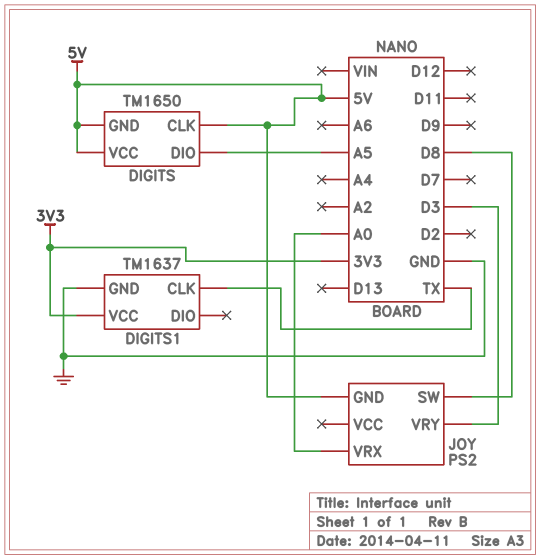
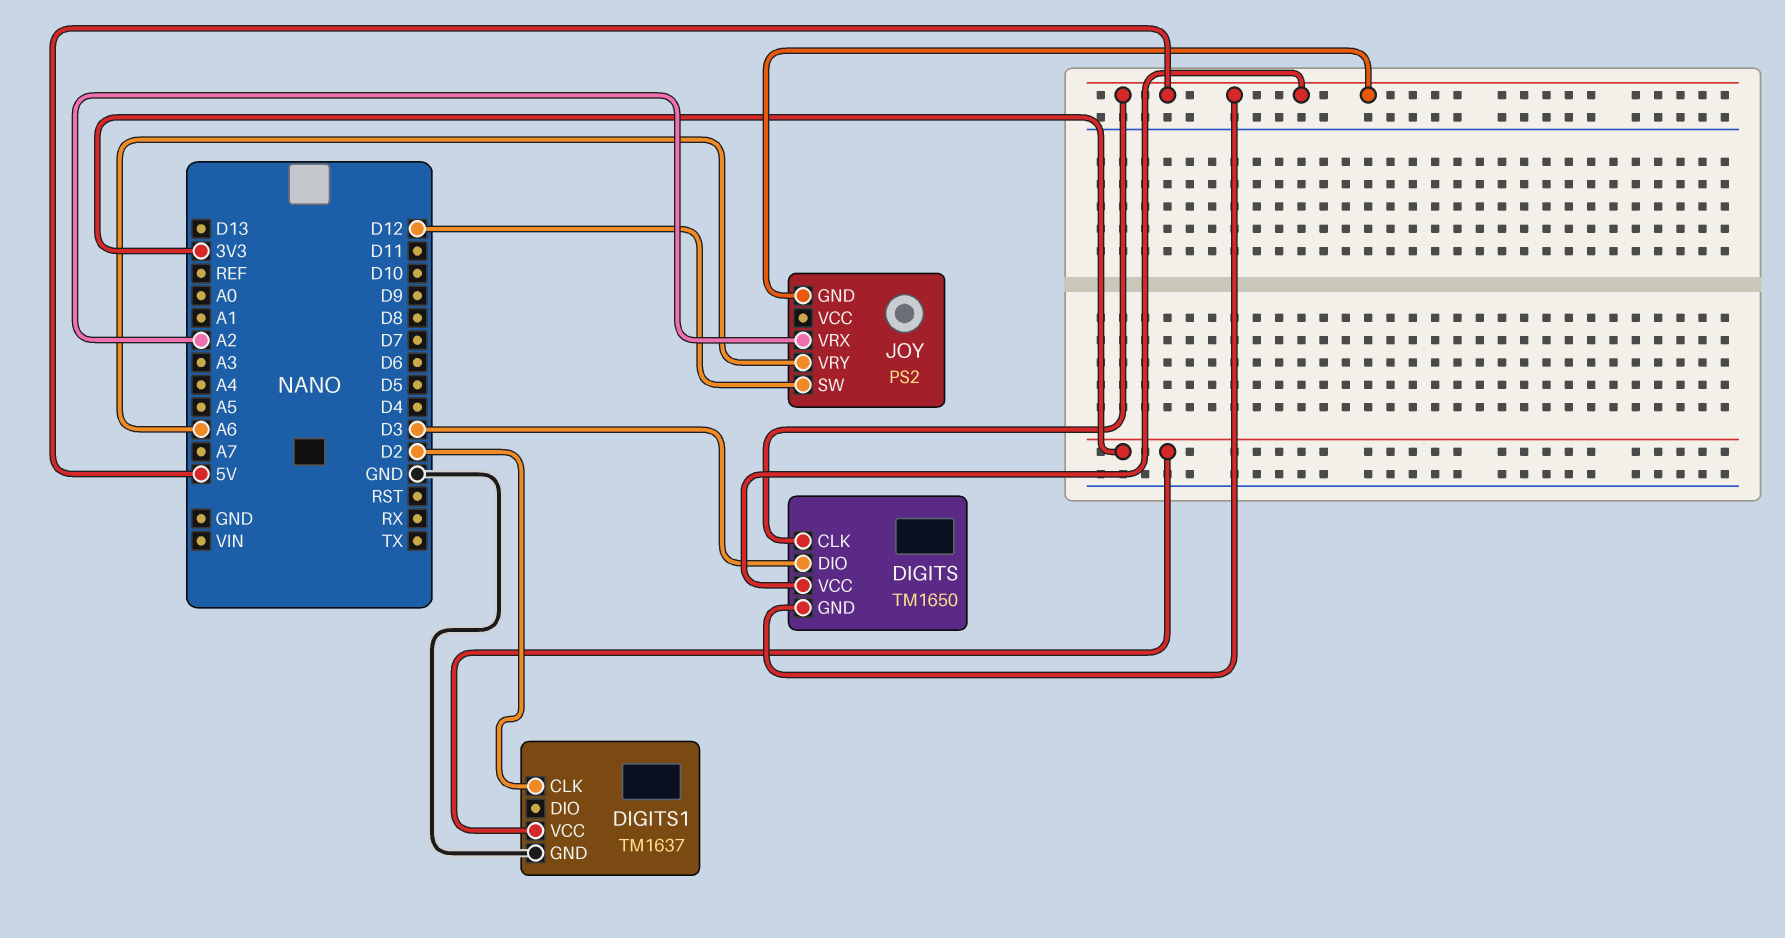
DIGITS pin DIO: A5 -> D3
DIGITS1 pin CLK: TX -> D2
JOY pin SW: D8 -> D12
JOY pin VRX: A0 -> A2
JOY pin VRY: D3 -> A6

